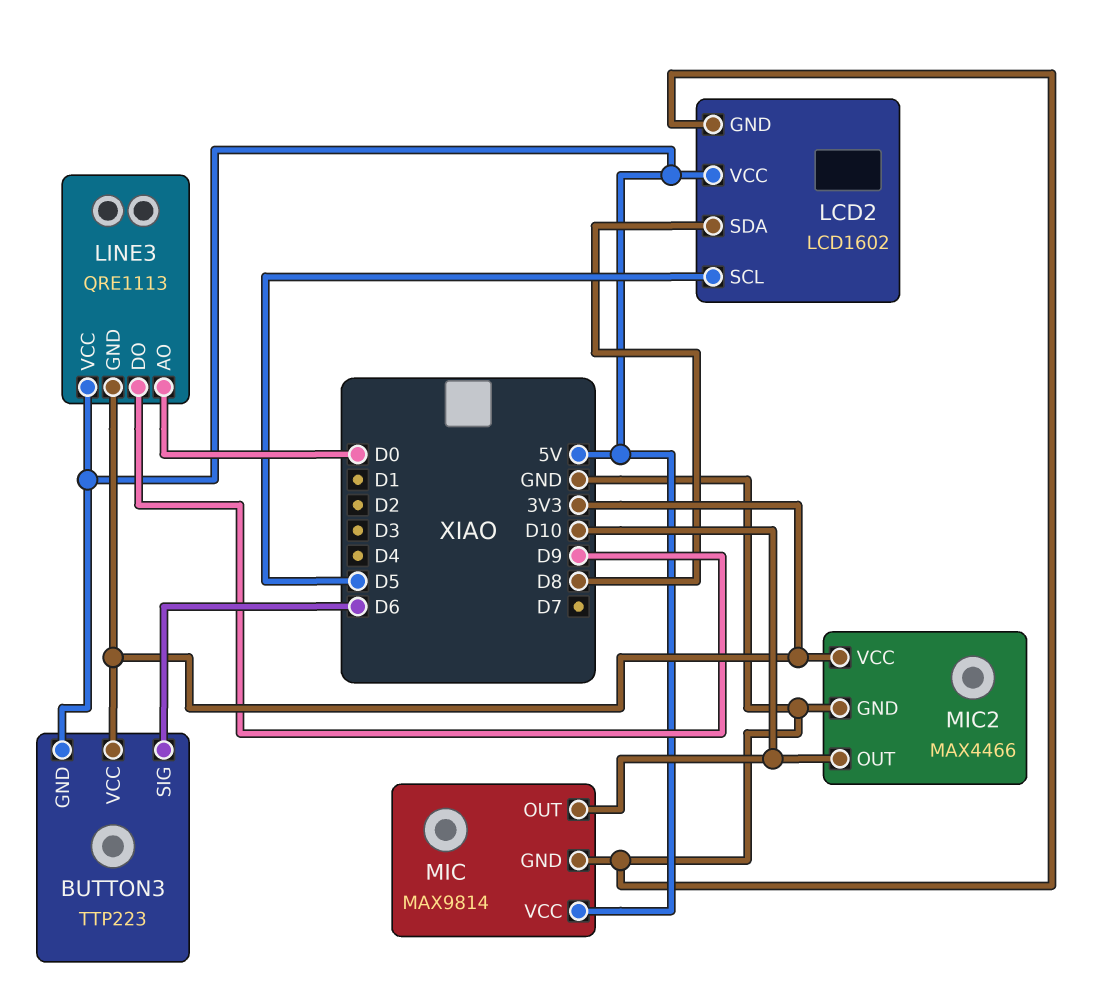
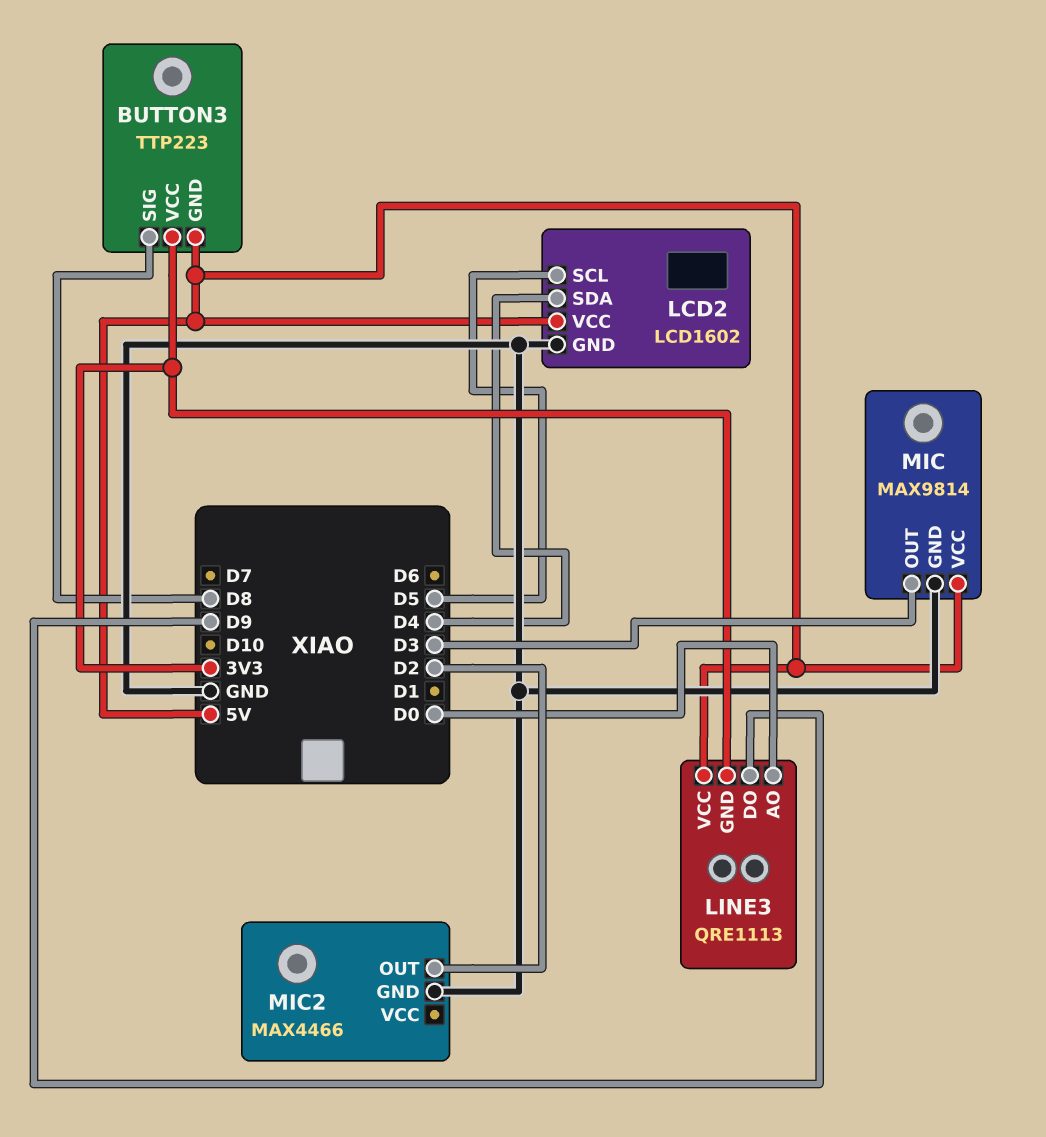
BUTTON3 pin SIG: D6 -> D8
LCD2 pin SDA: D8 -> D4
MIC pin OUT: D10 -> D3
MIC2 pin OUT: D10 -> D2
MIC2 pin VCC: 3V3 -> none

